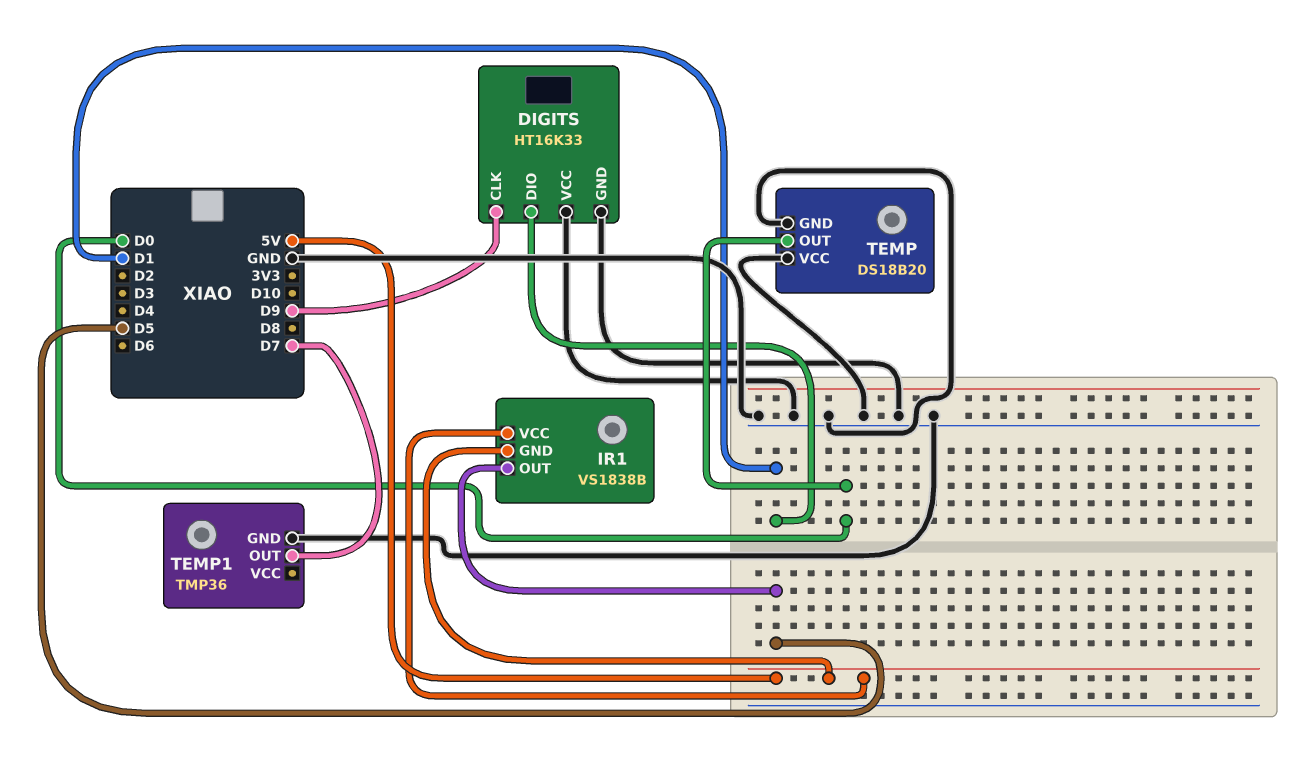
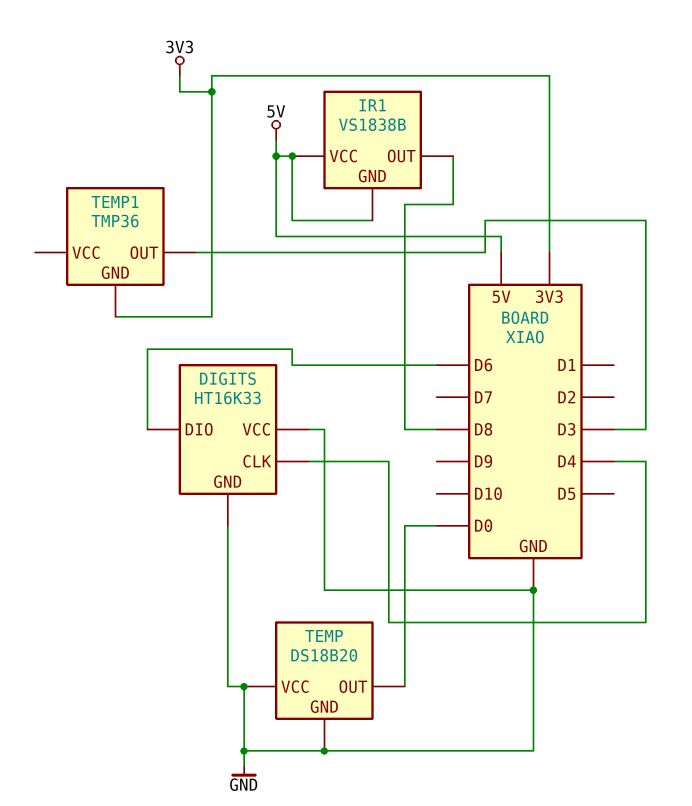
DIGITS pin CLK: D9 -> D4
DIGITS pin DIO: D1 -> D6
IR1 pin OUT: D5 -> D8
TEMP1 pin GND: GND -> 3V3
TEMP1 pin OUT: D7 -> D3

